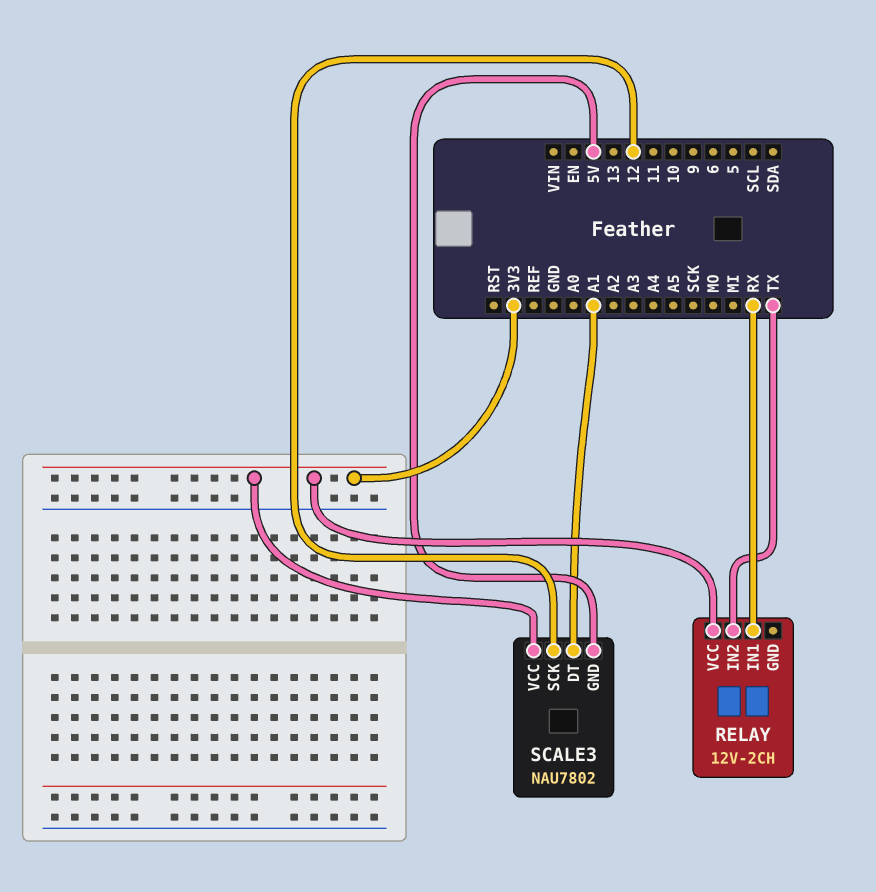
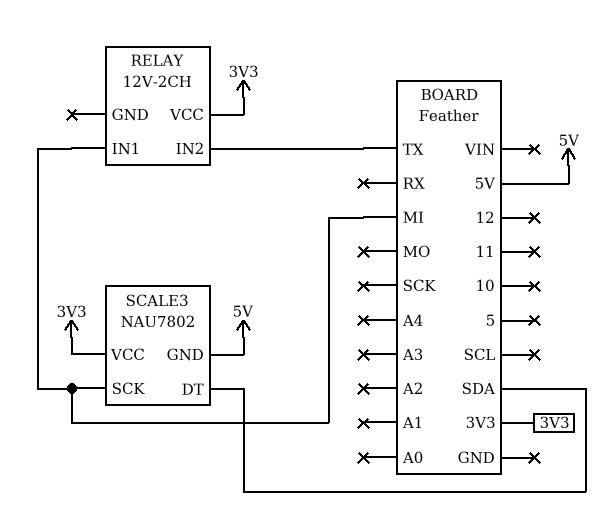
RELAY pin IN1: RX -> MI
SCALE3 pin DT: A1 -> SDA
SCALE3 pin SCK: 12 -> MI

